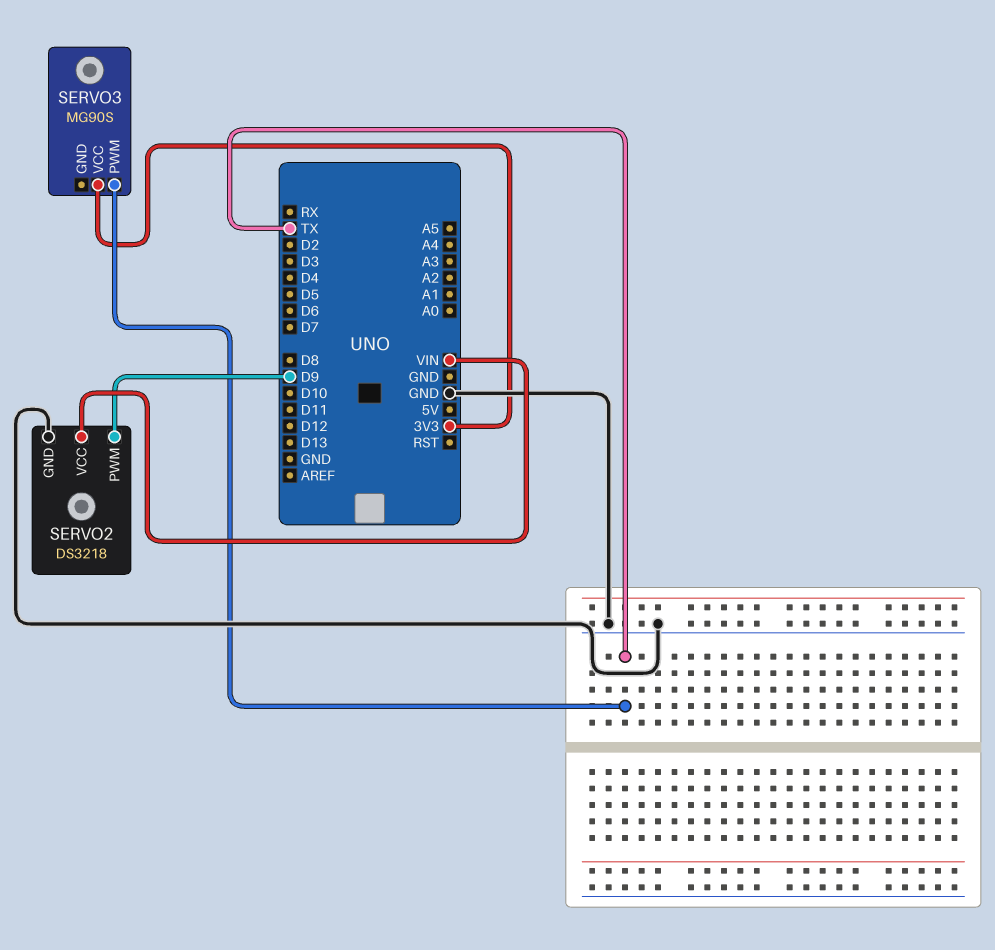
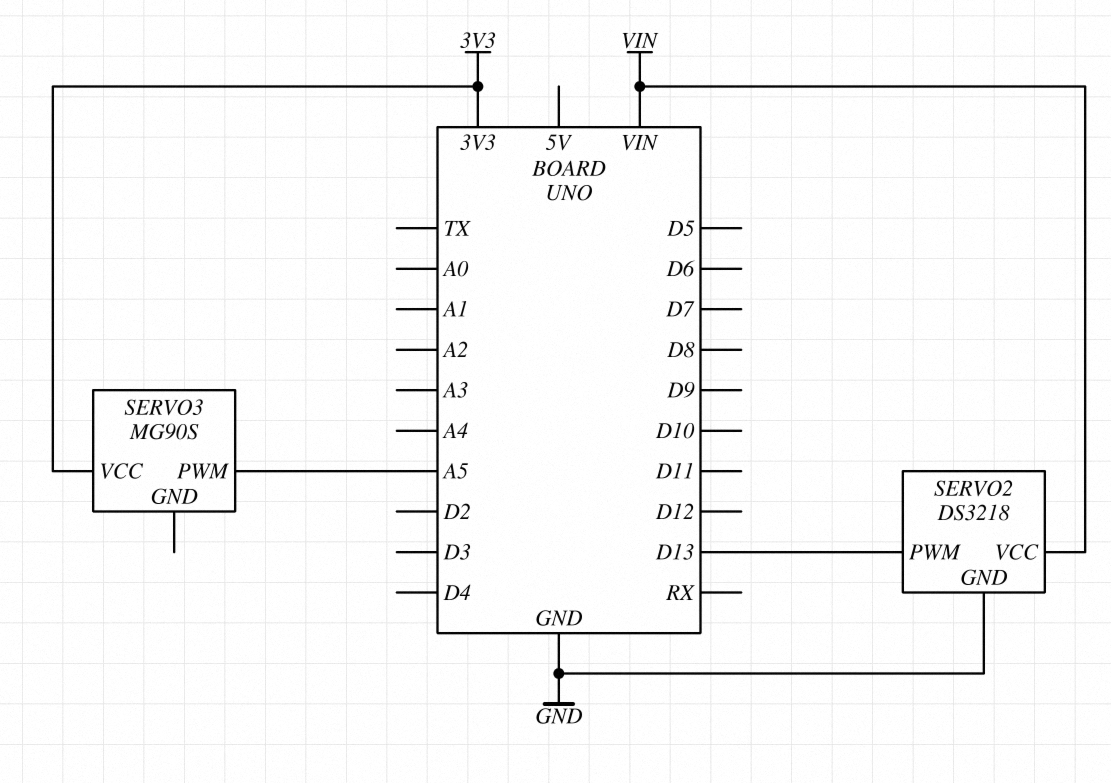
SERVO2 pin PWM: D9 -> D13
SERVO3 pin PWM: TX -> A5

